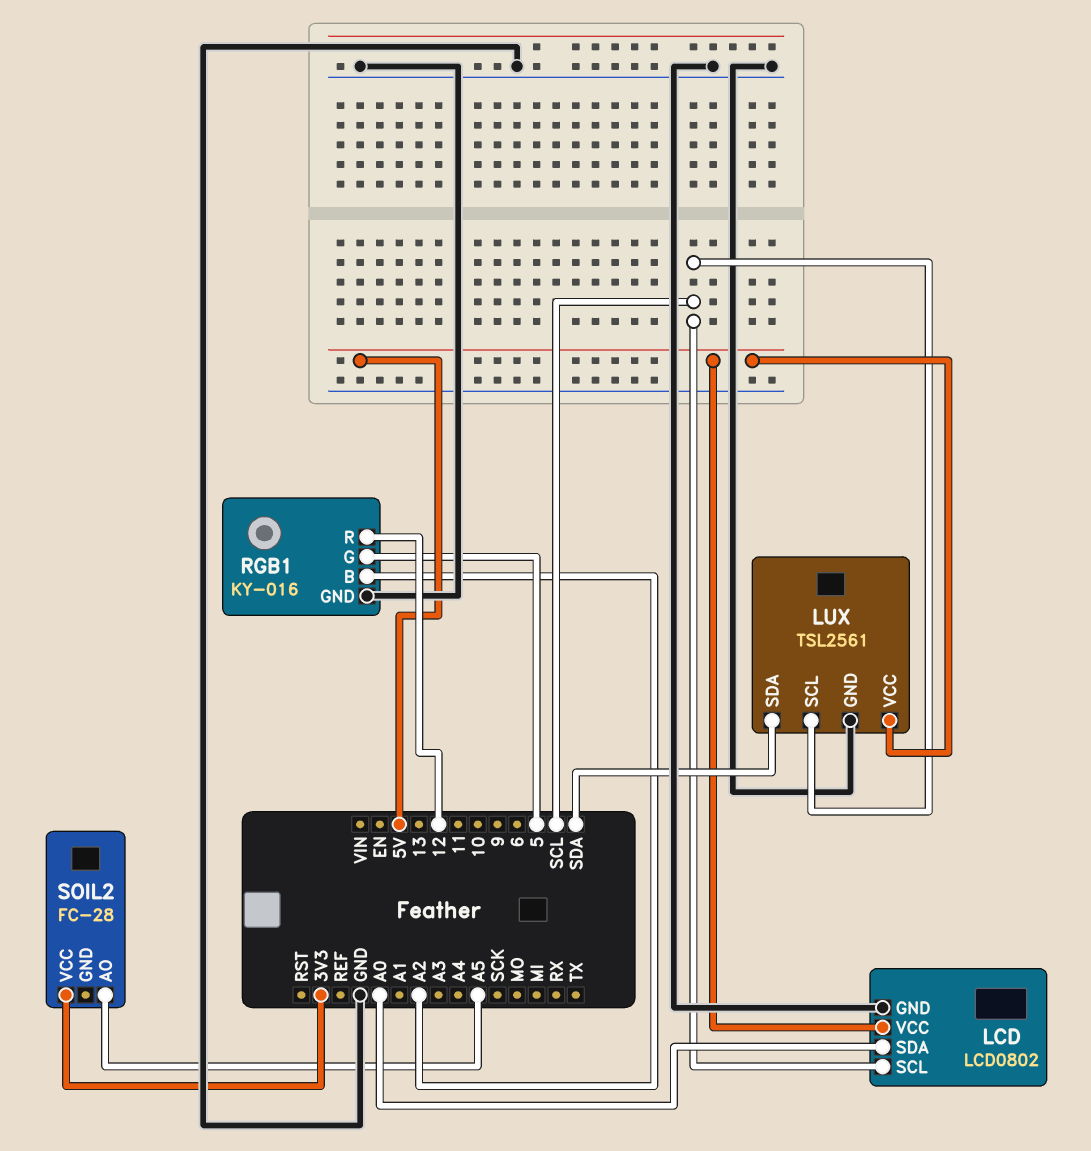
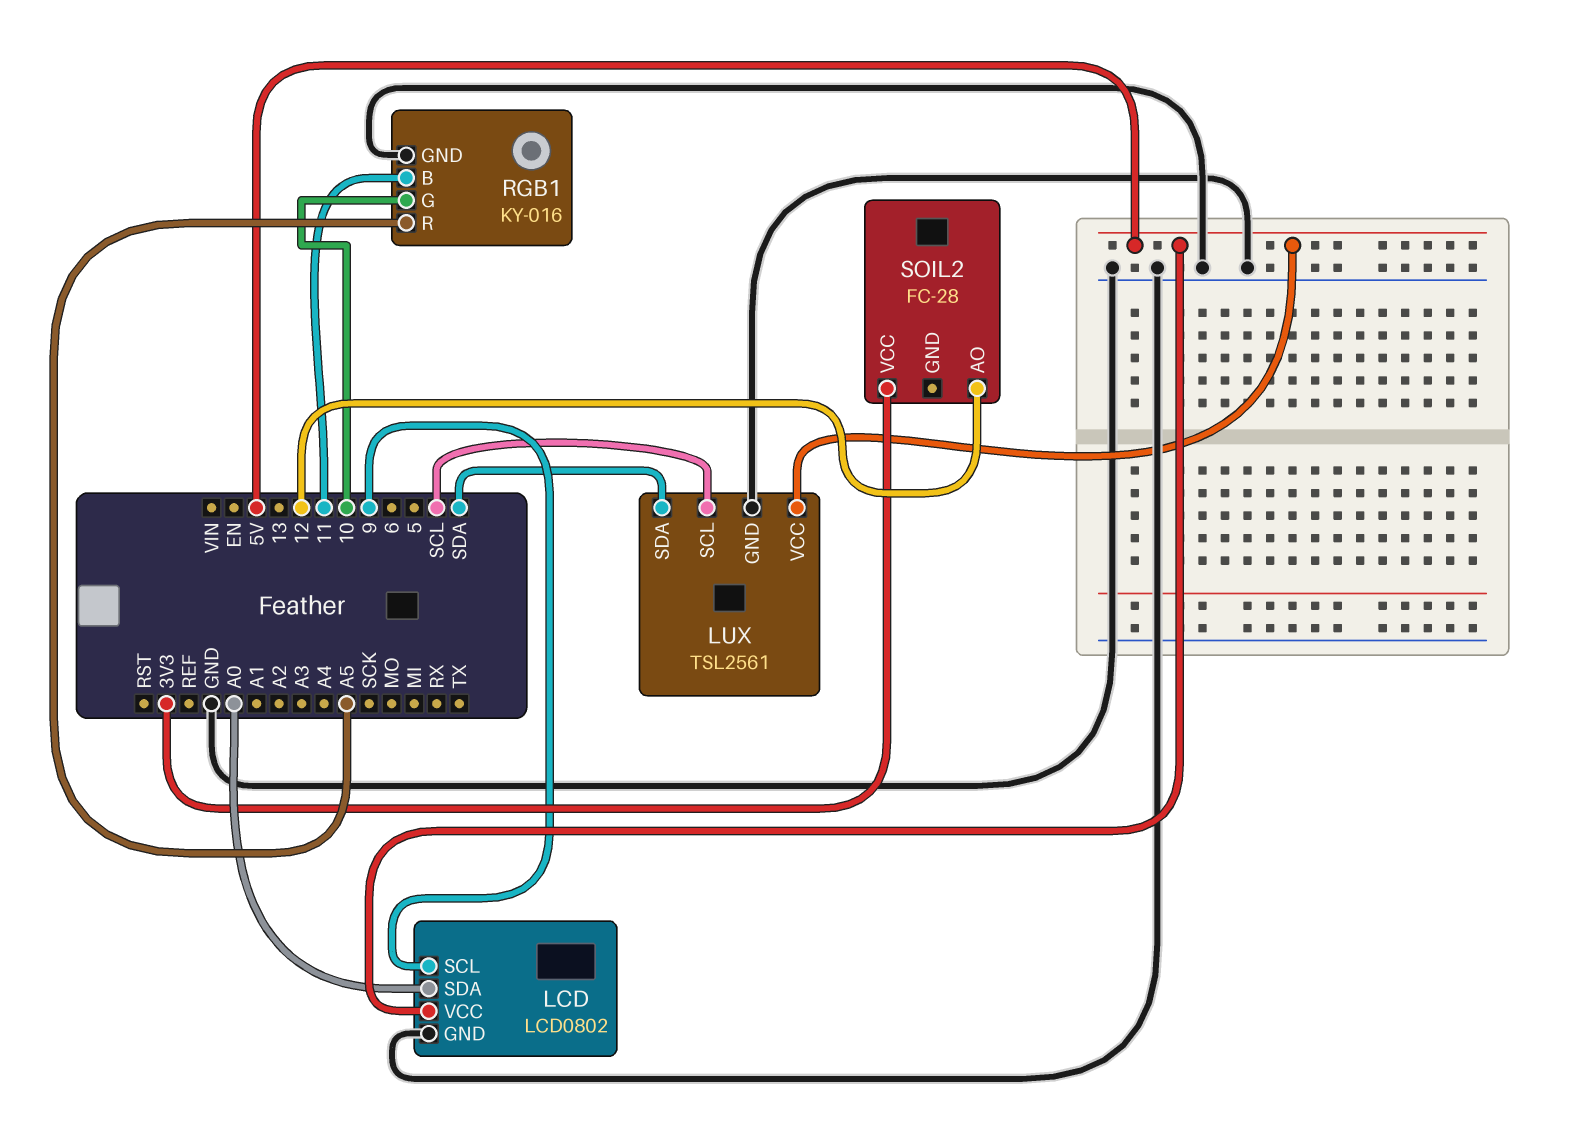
LCD pin SCL: SCL -> 9
RGB1 pin B: A2 -> 11
RGB1 pin G: 5 -> 10
RGB1 pin R: 12 -> A5
SOIL2 pin AO: A5 -> 12

